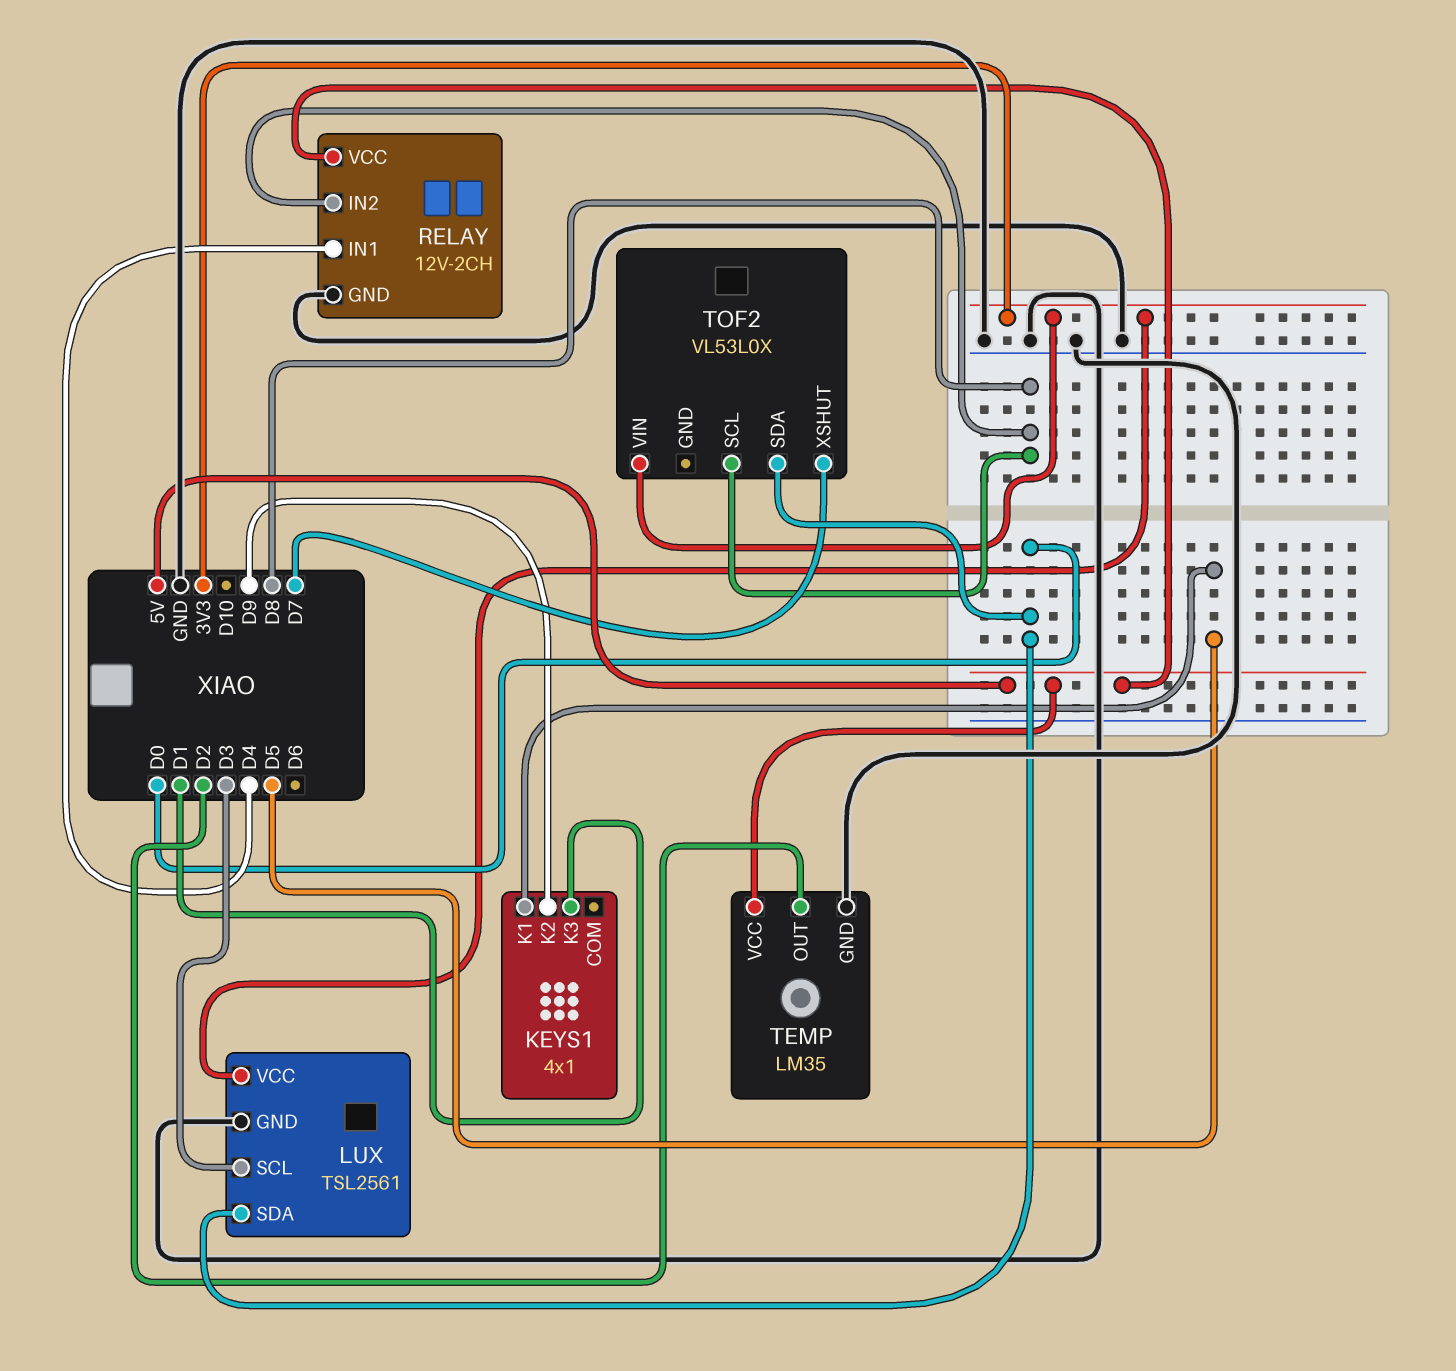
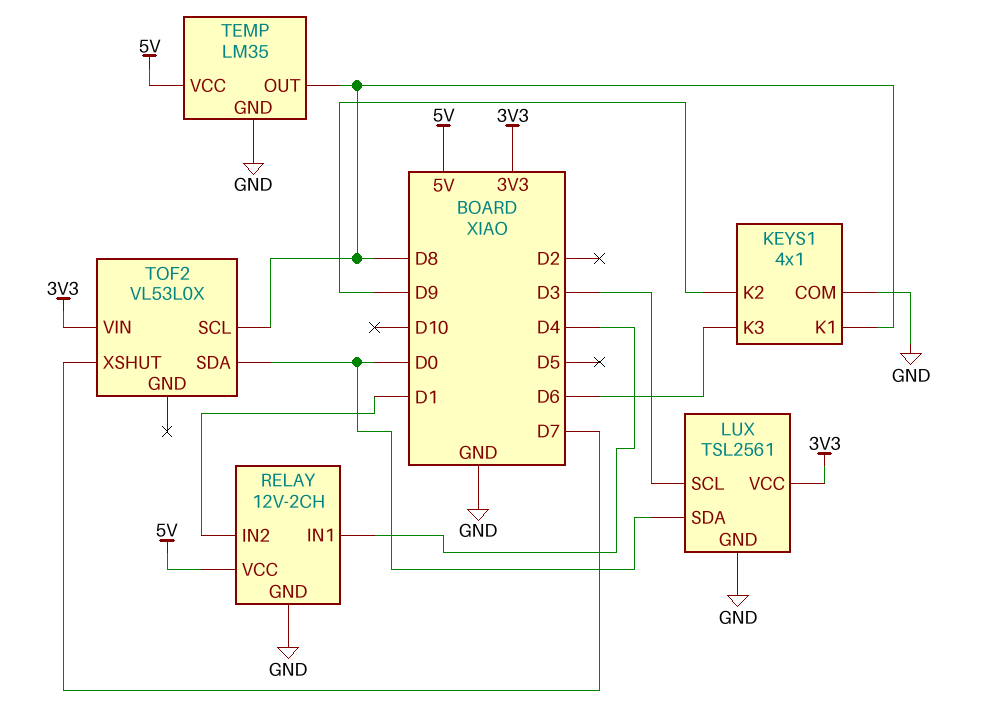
KEYS1 pin COM: none -> GND
KEYS1 pin K1: D5 -> D8
KEYS1 pin K3: D1 -> D6
RELAY pin IN2: D8 -> D1
TEMP pin OUT: D2 -> D8

